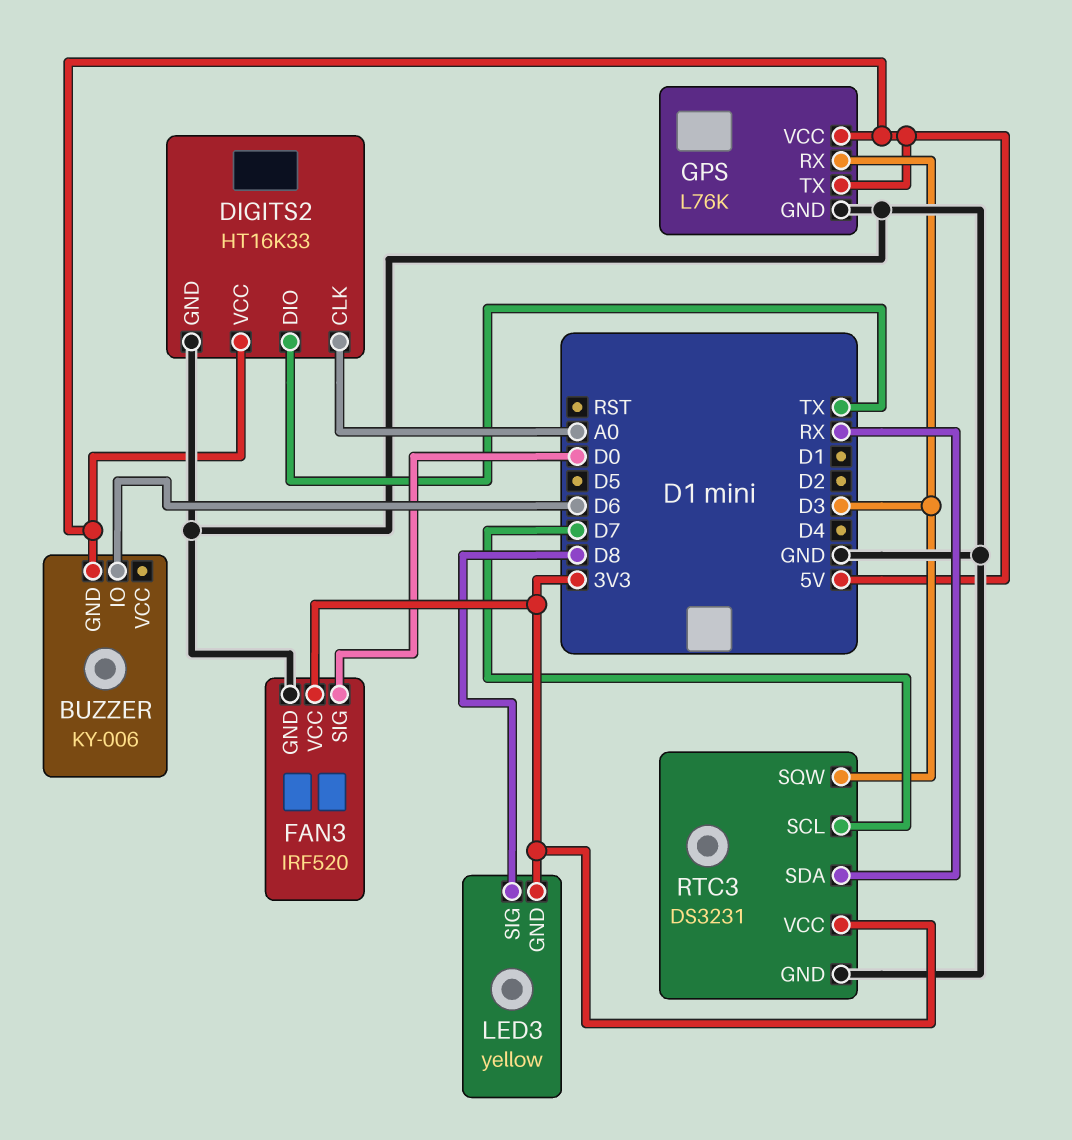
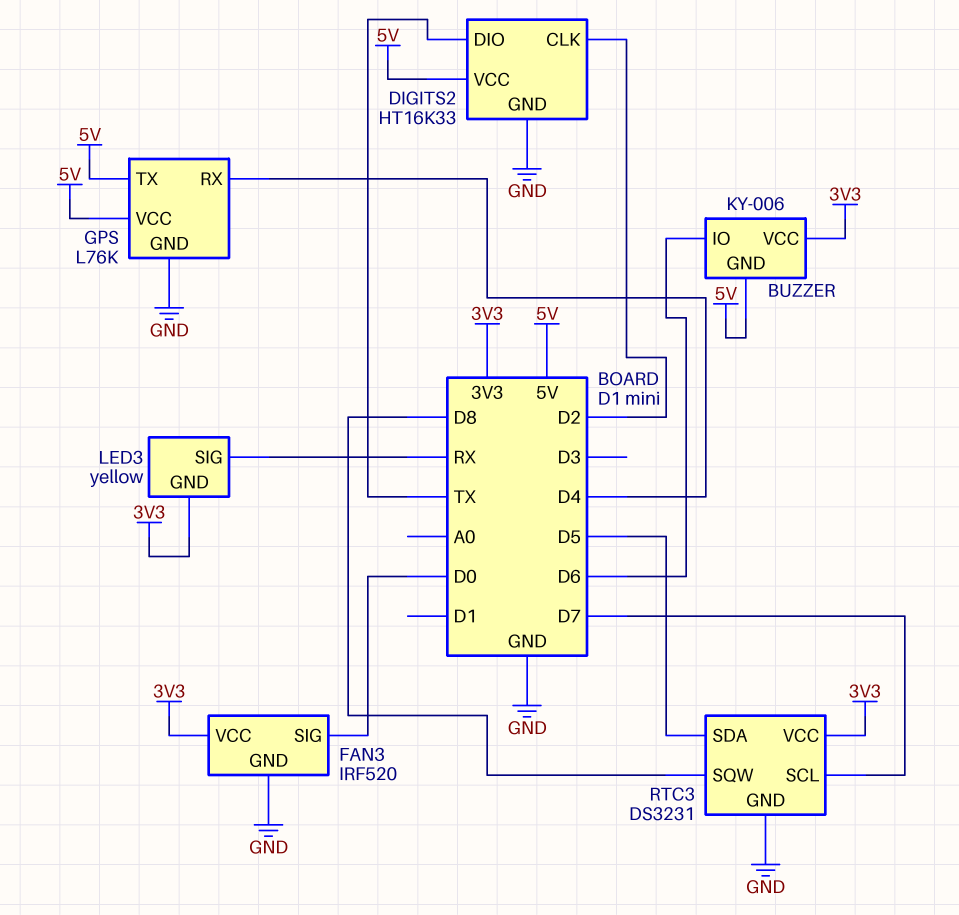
BUZZER pin VCC: none -> 3V3
DIGITS2 pin CLK: A0 -> D2
GPS pin RX: D3 -> D4
LED3 pin SIG: D8 -> RX
RTC3 pin SDA: RX -> D5
RTC3 pin SQW: D3 -> D8

